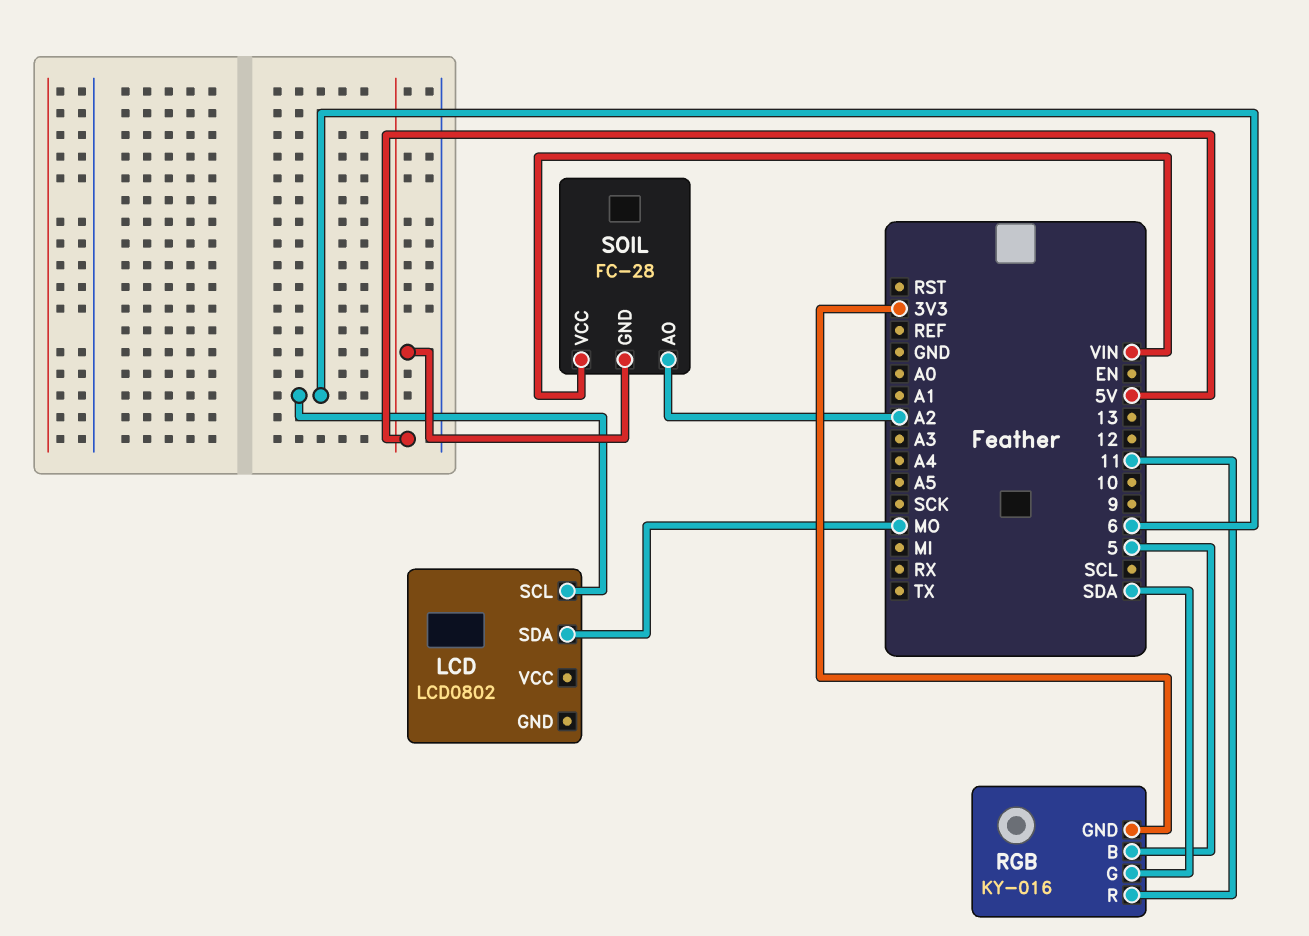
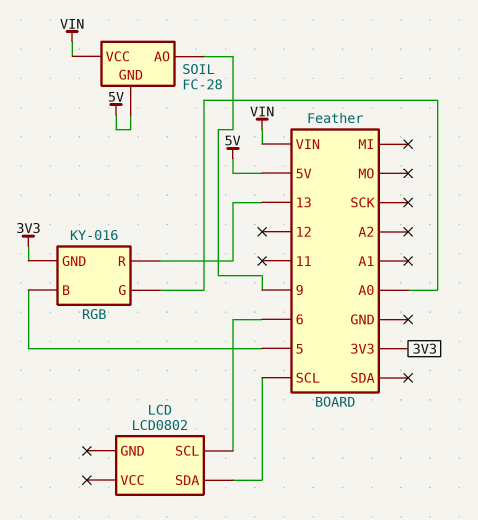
LCD pin SDA: MO -> SCL
RGB pin G: SDA -> A0
RGB pin R: 11 -> 13
SOIL pin AO: A2 -> 9

